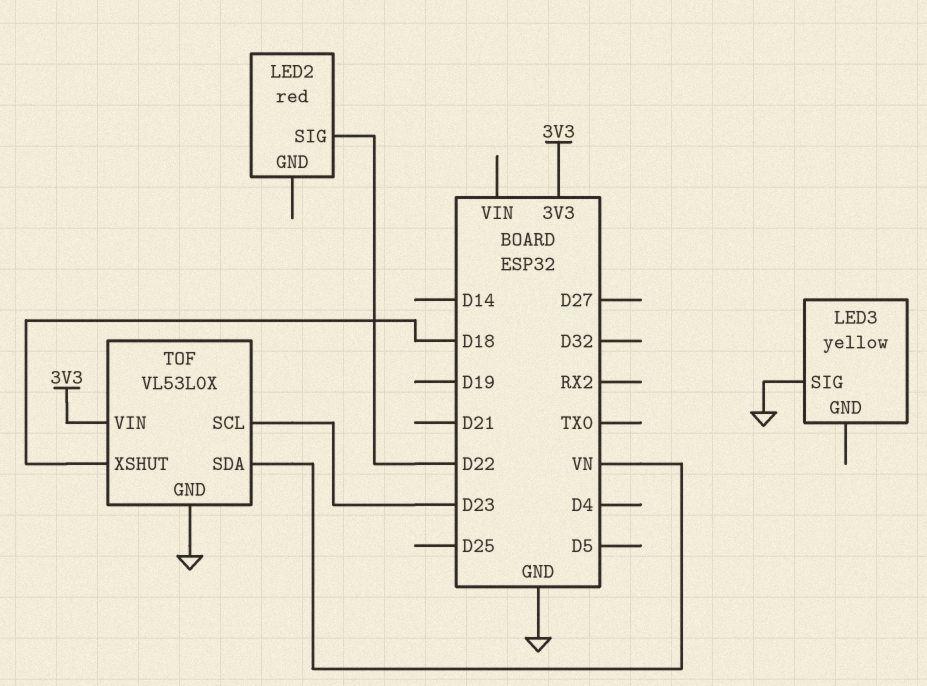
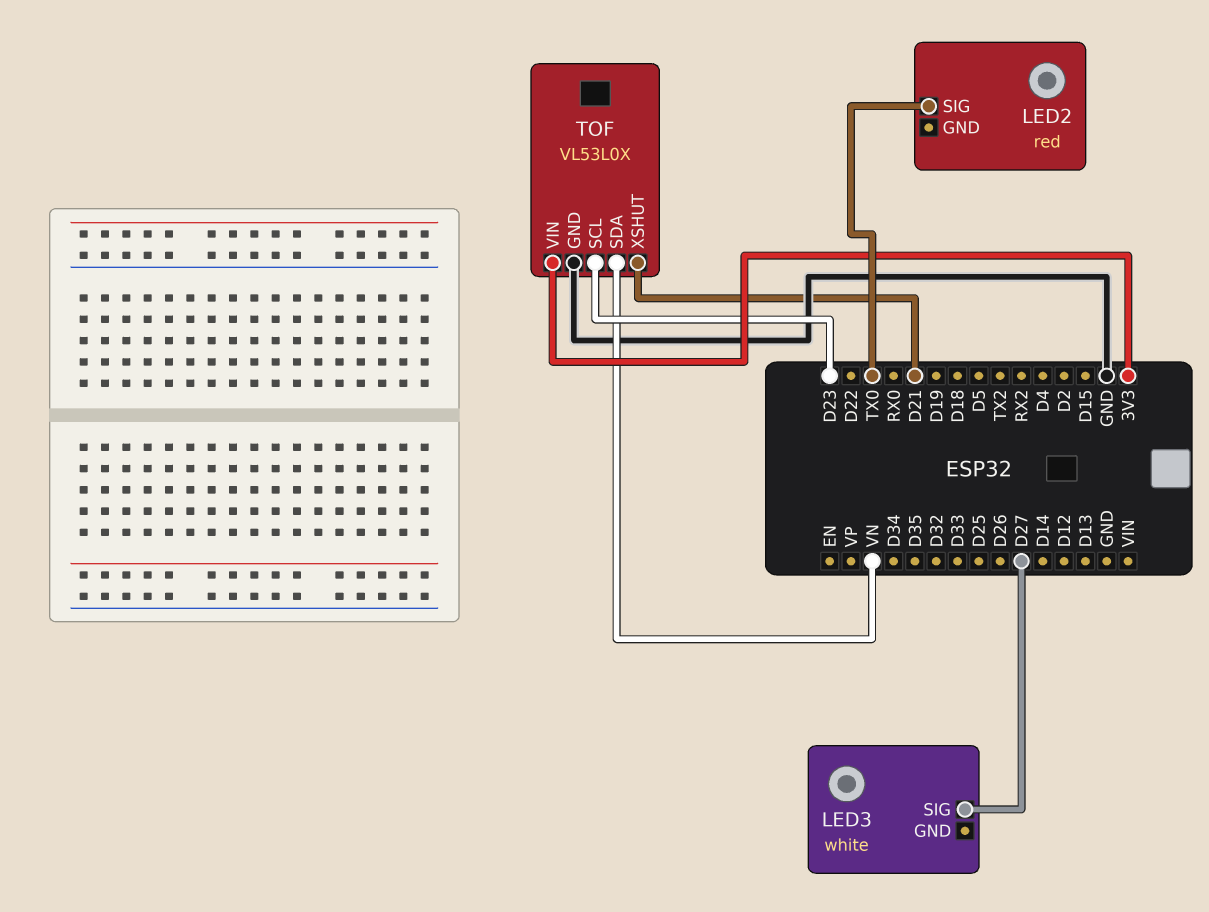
LED2 pin SIG: D22 -> TX0
LED3: yellow -> white
LED3 pin SIG: GND -> D27
TOF pin XSHUT: D18 -> D21

